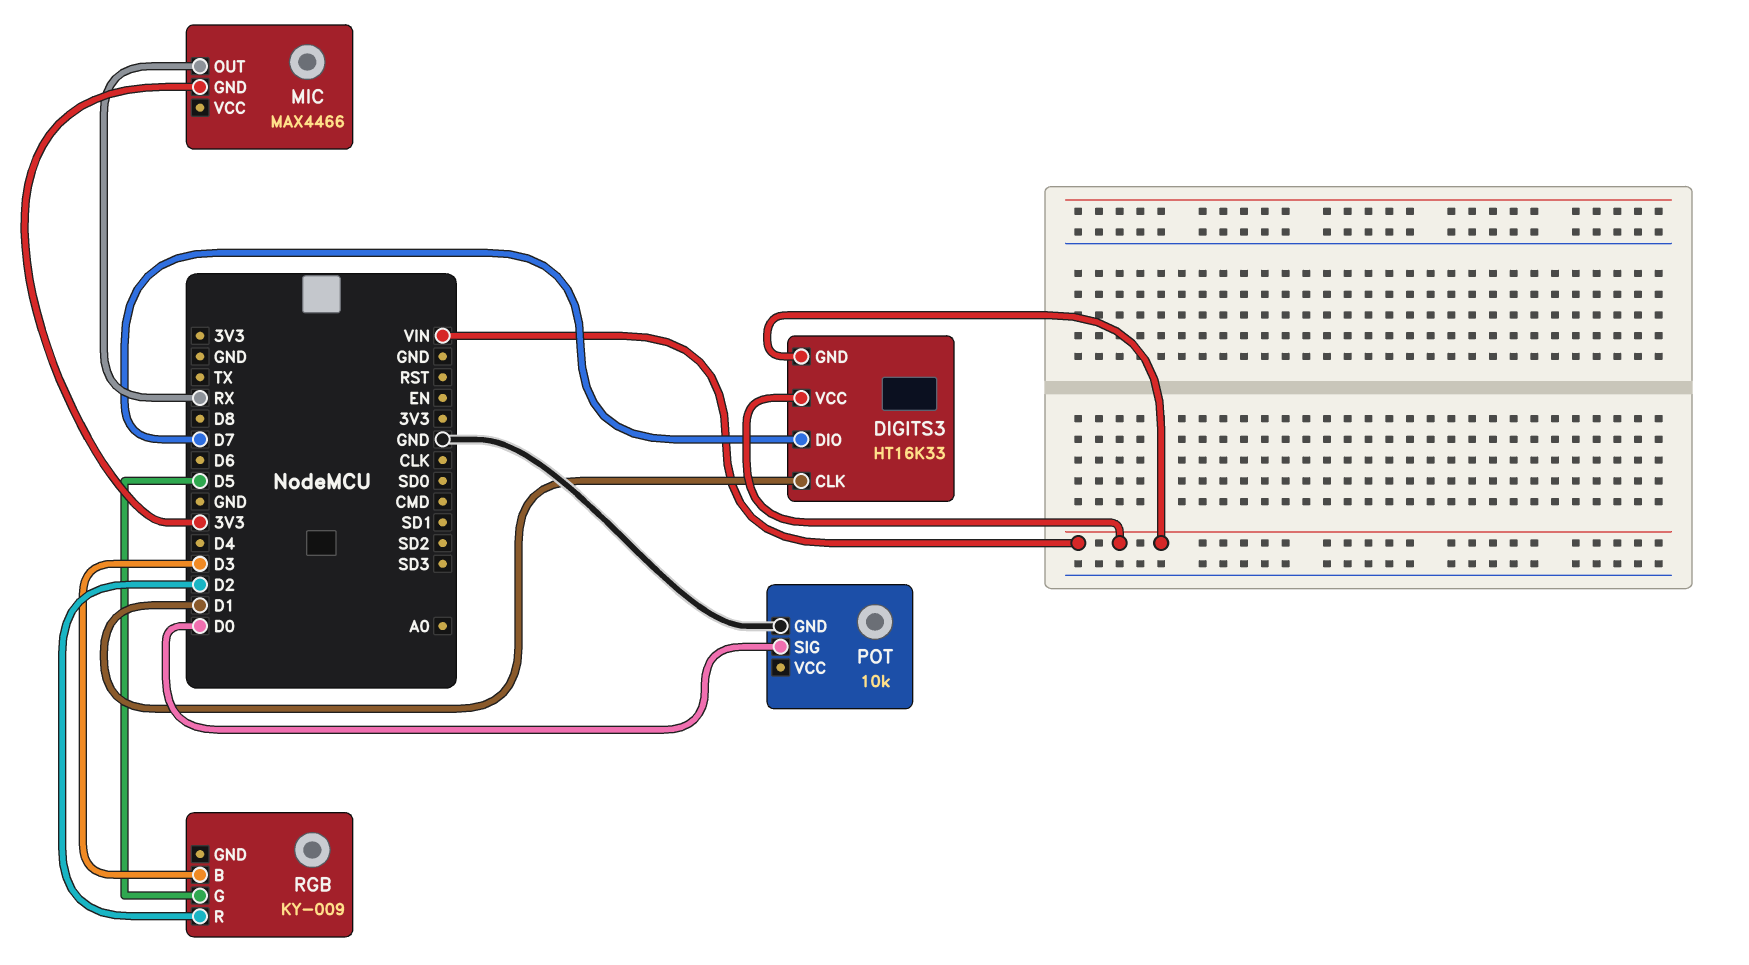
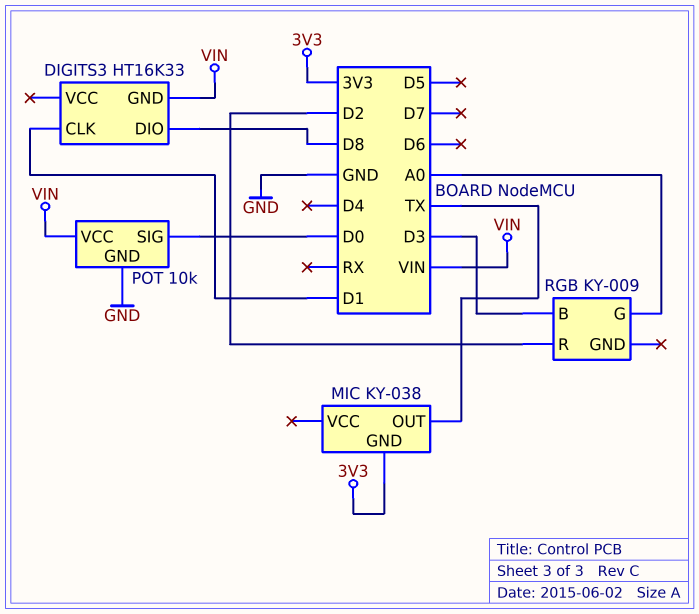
DIGITS3 pin DIO: D7 -> D8
DIGITS3 pin VCC: VIN -> none
MIC: MAX4466 -> KY-038
MIC pin OUT: RX -> TX
POT pin VCC: none -> VIN
RGB pin G: D5 -> A0

